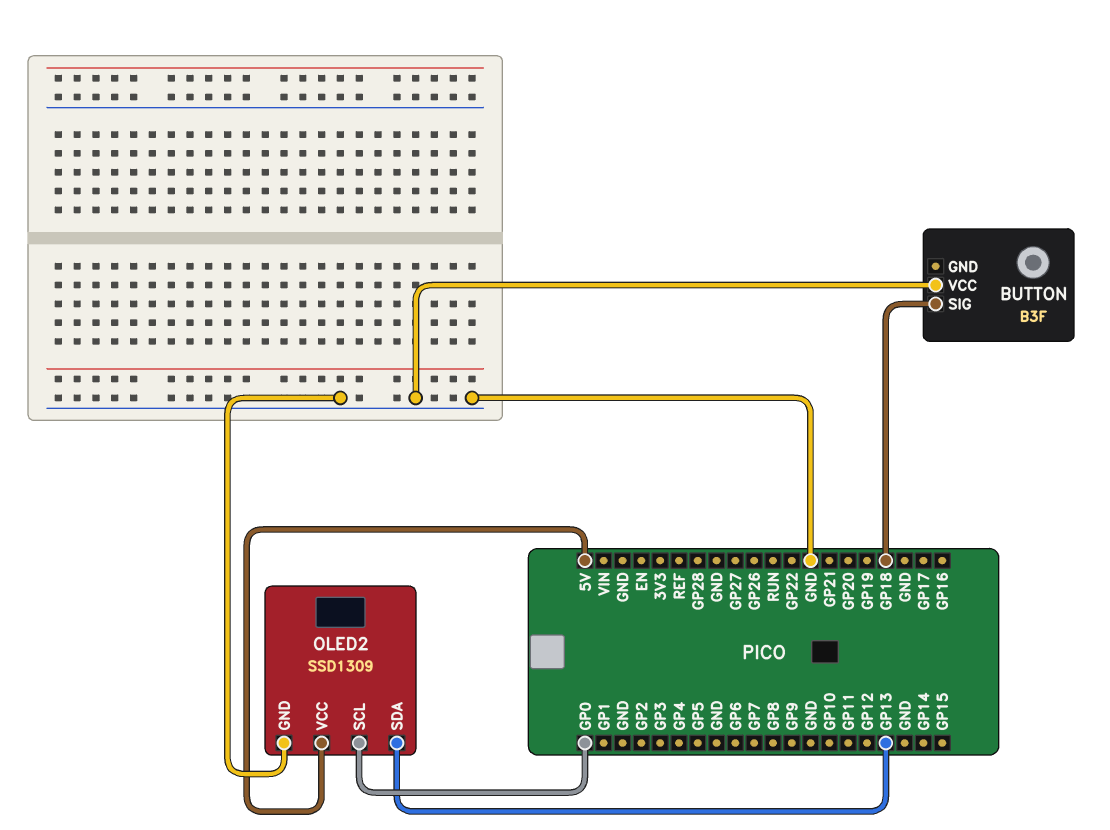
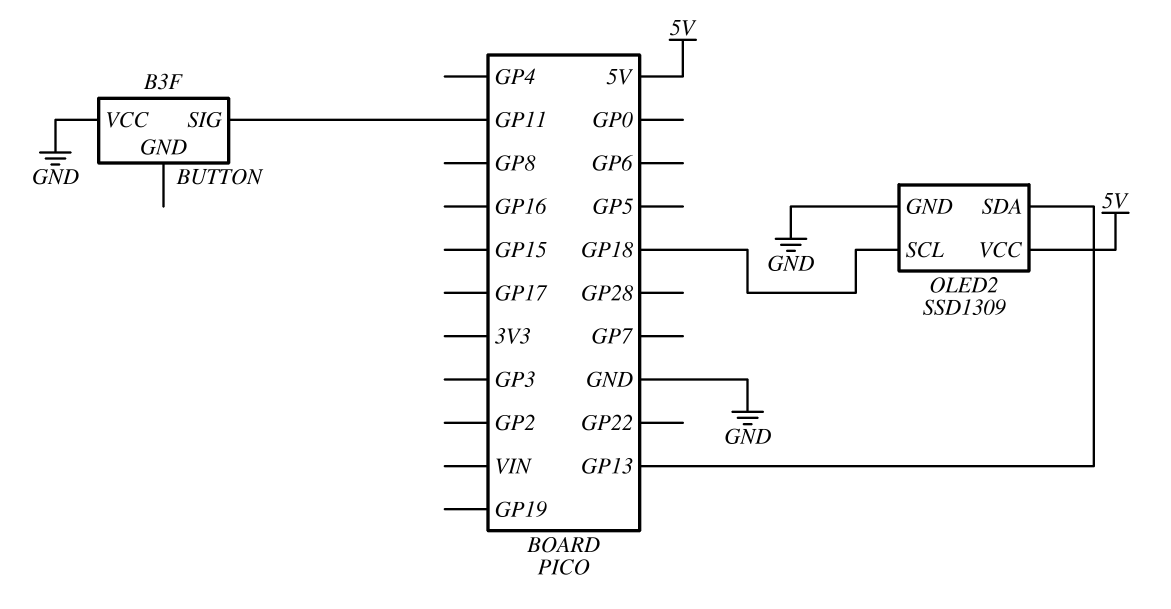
BUTTON pin SIG: GP18 -> GP11
OLED2 pin SCL: GP0 -> GP18

